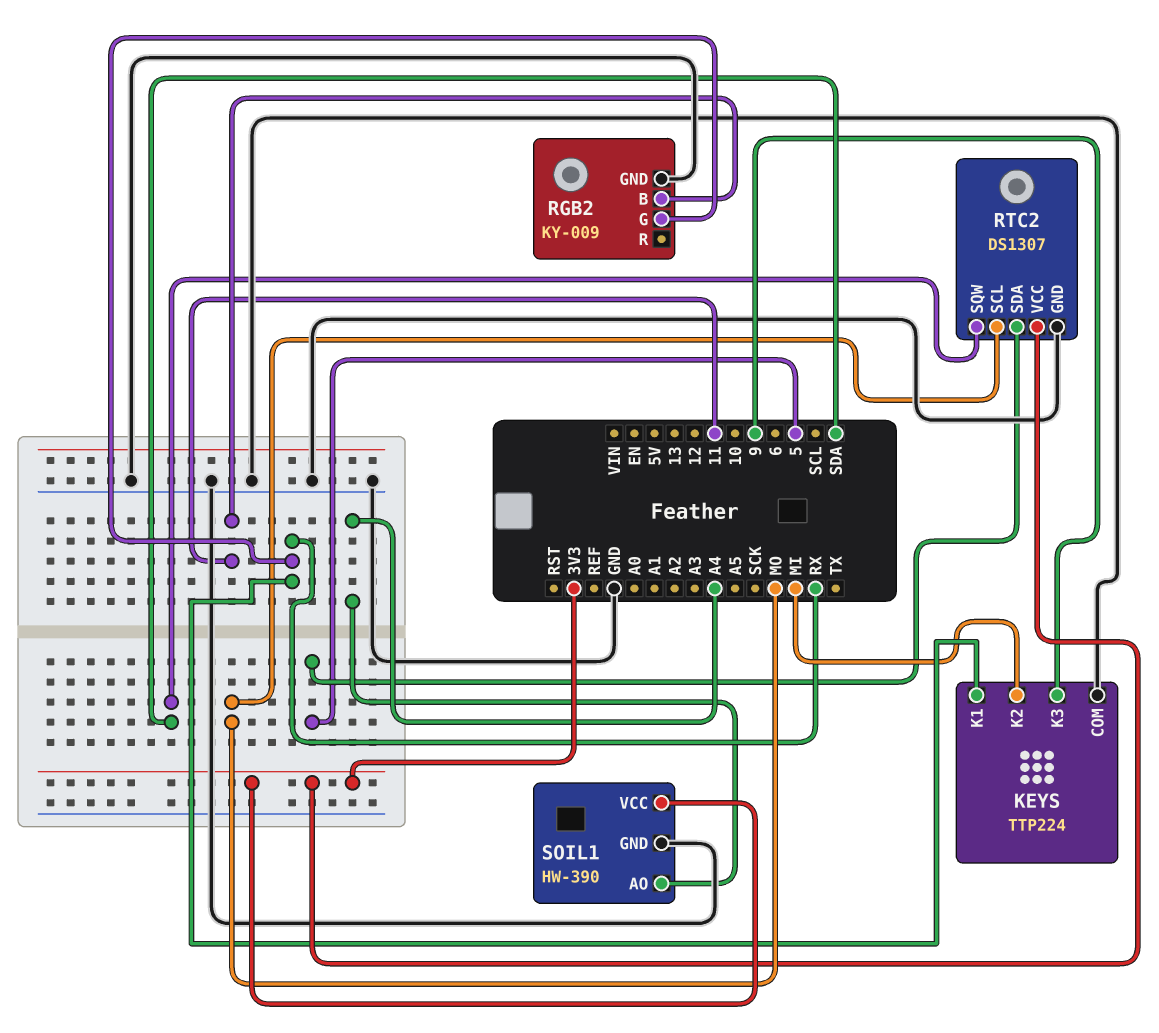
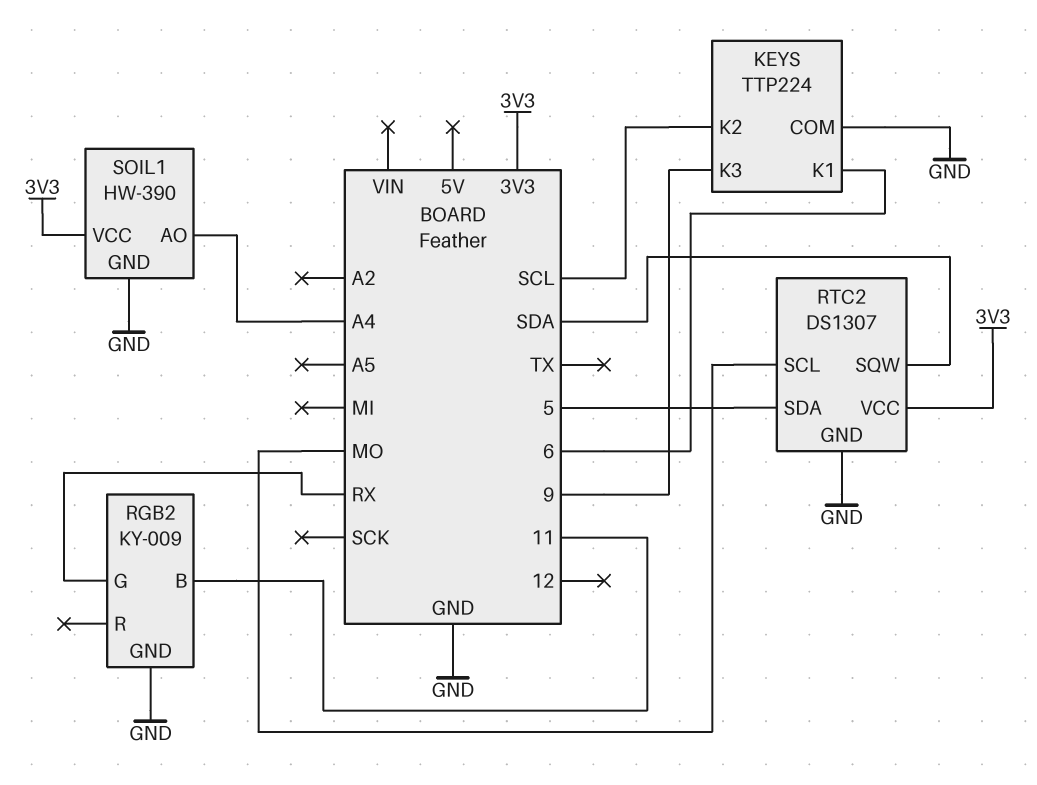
KEYS pin K1: RX -> 6
KEYS pin K2: MI -> SCL

